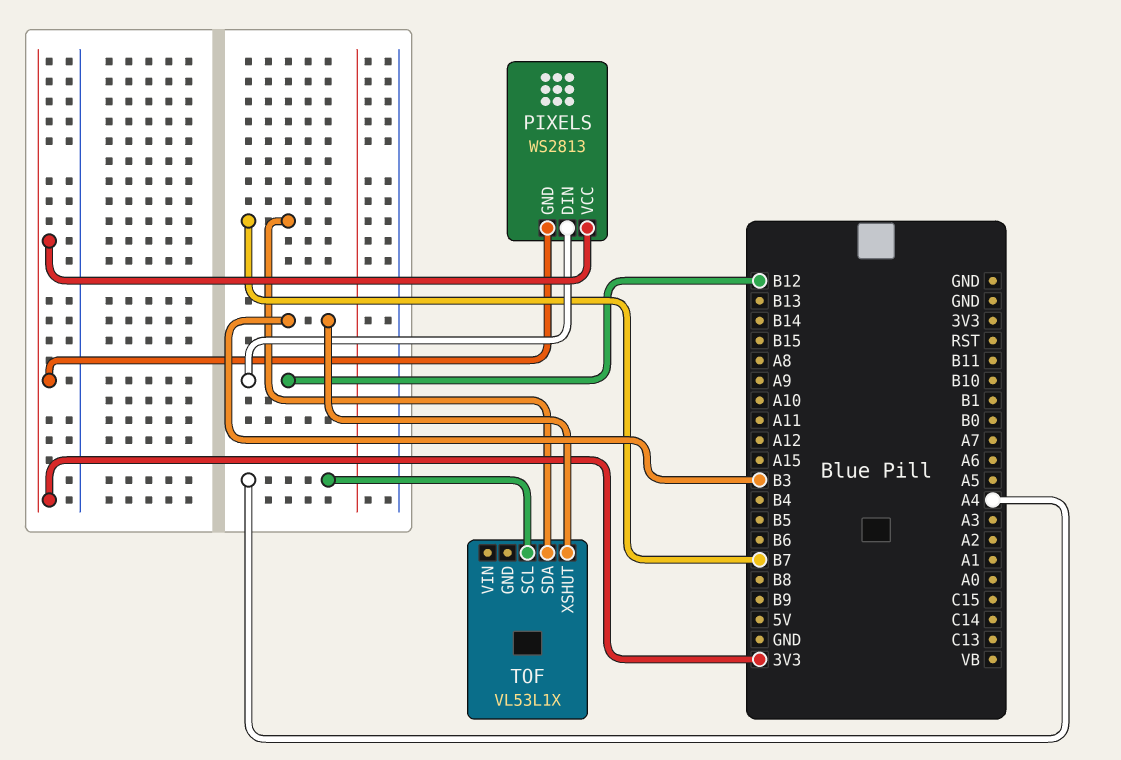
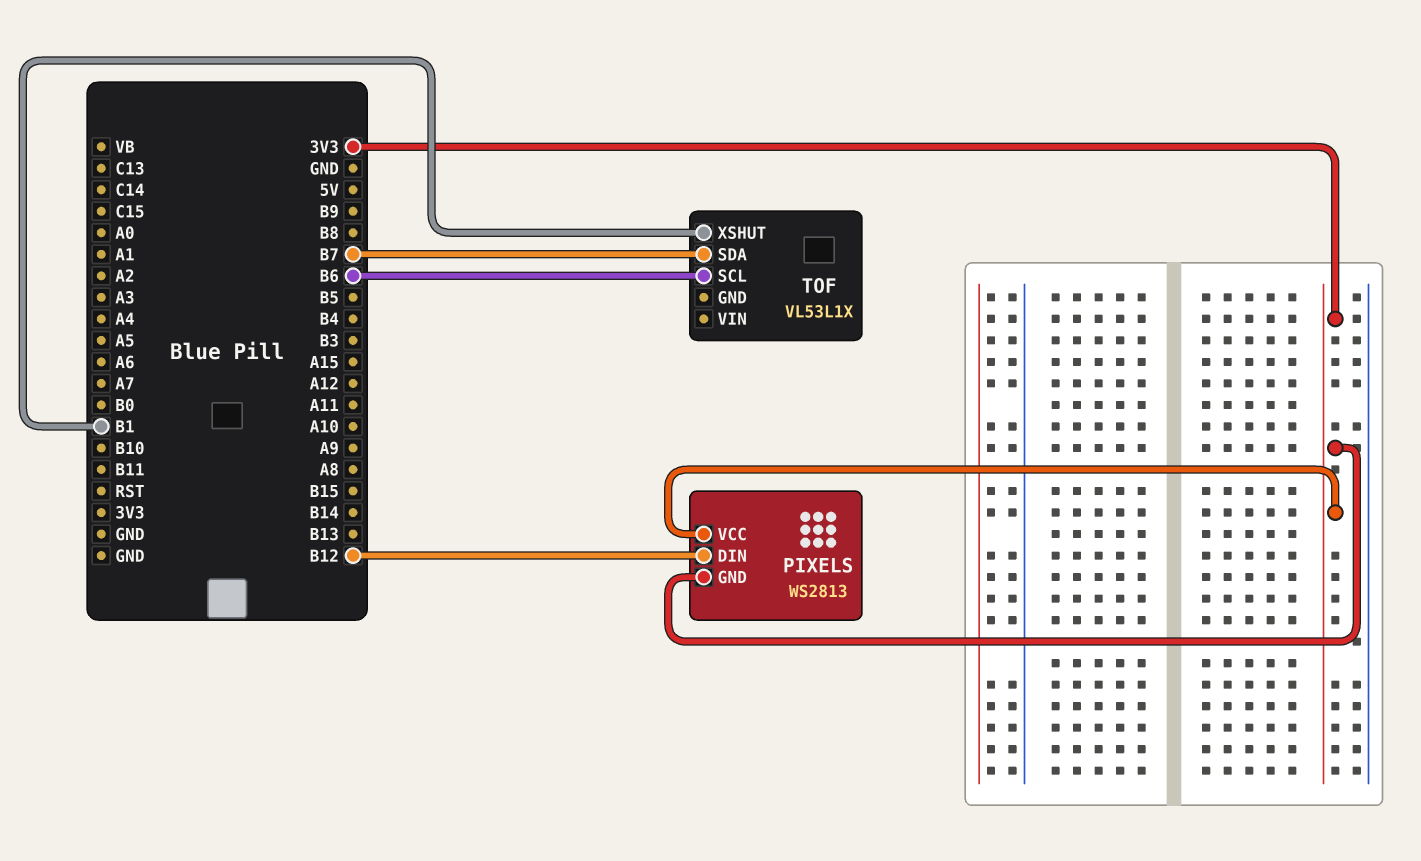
TOF pin SCL: A4 -> B6
TOF pin XSHUT: B3 -> B1

